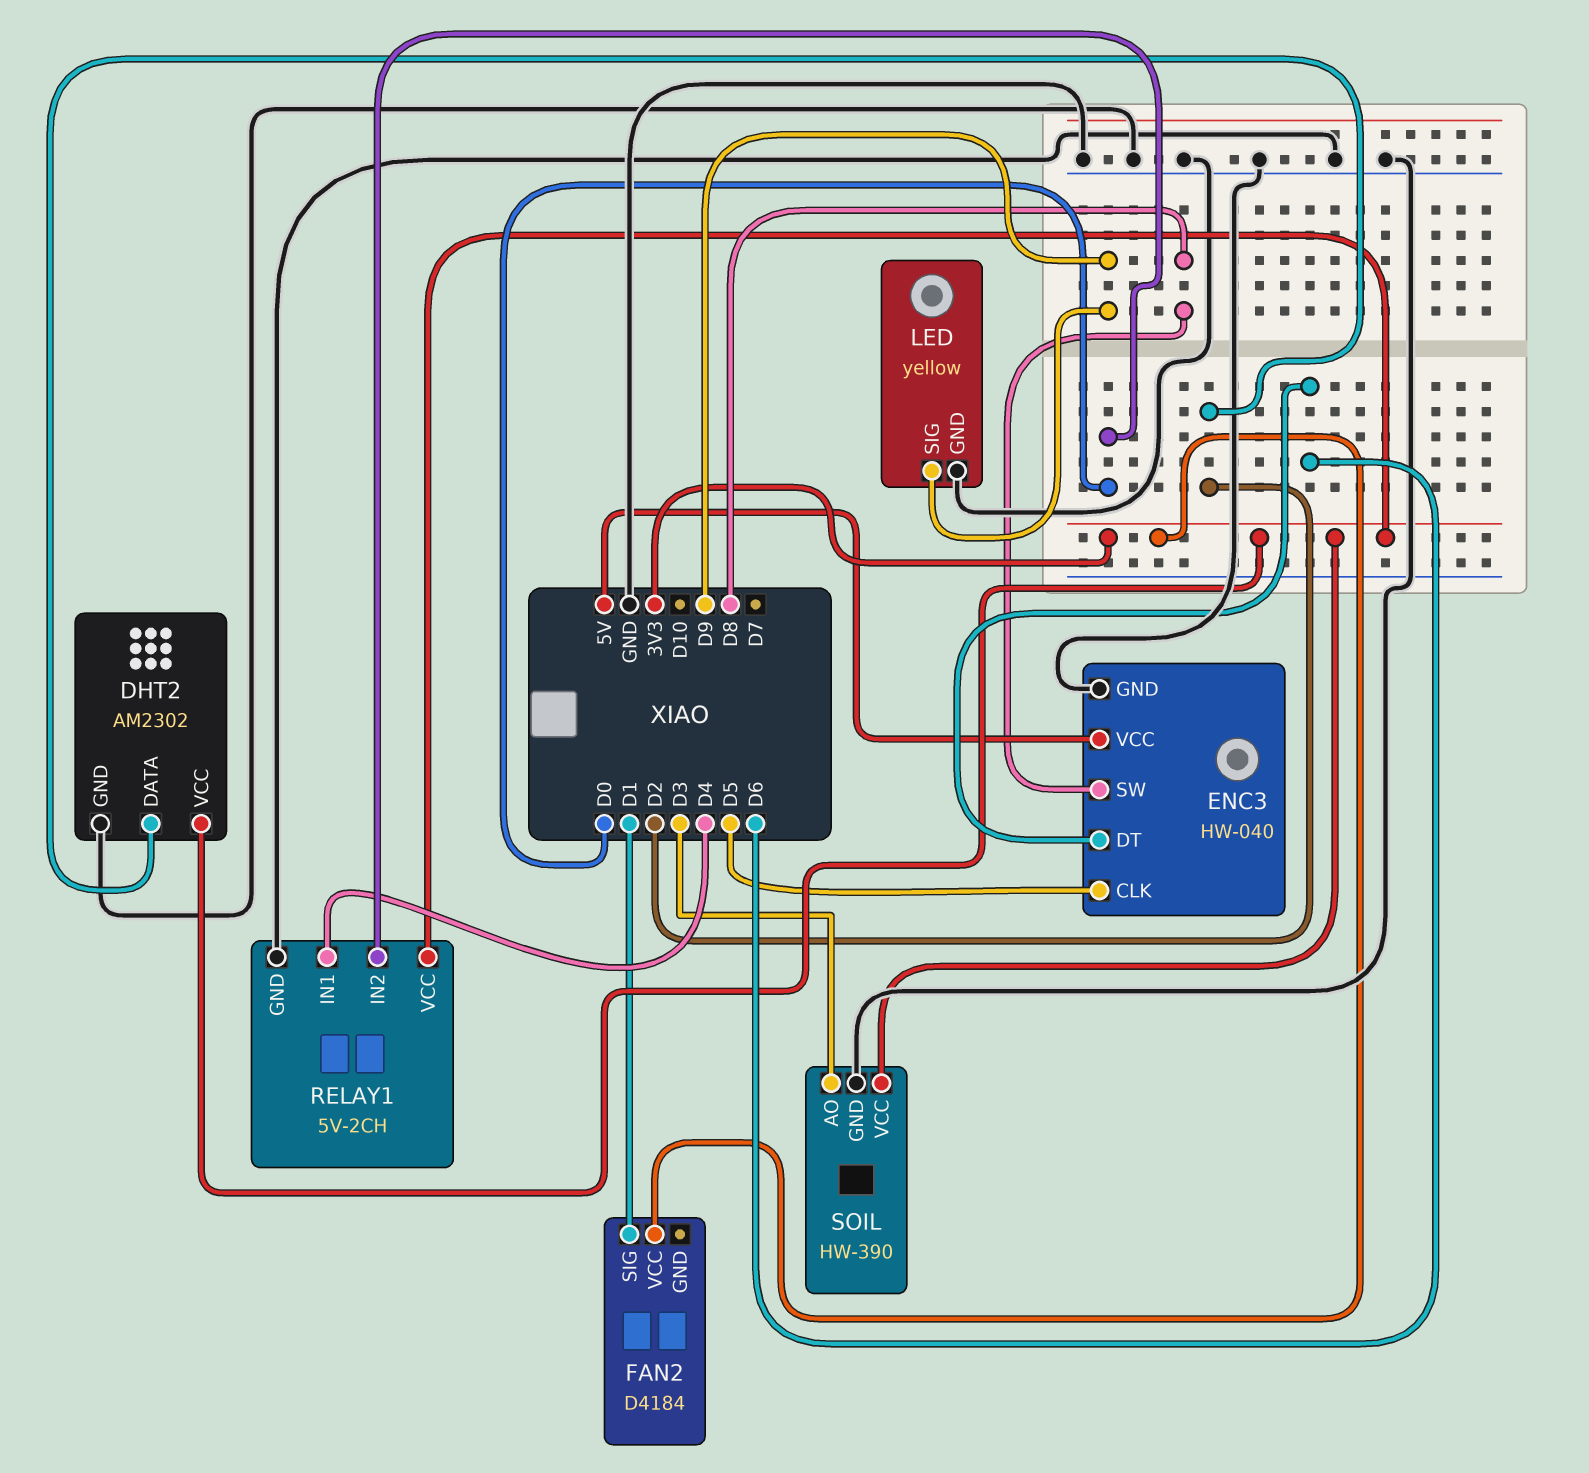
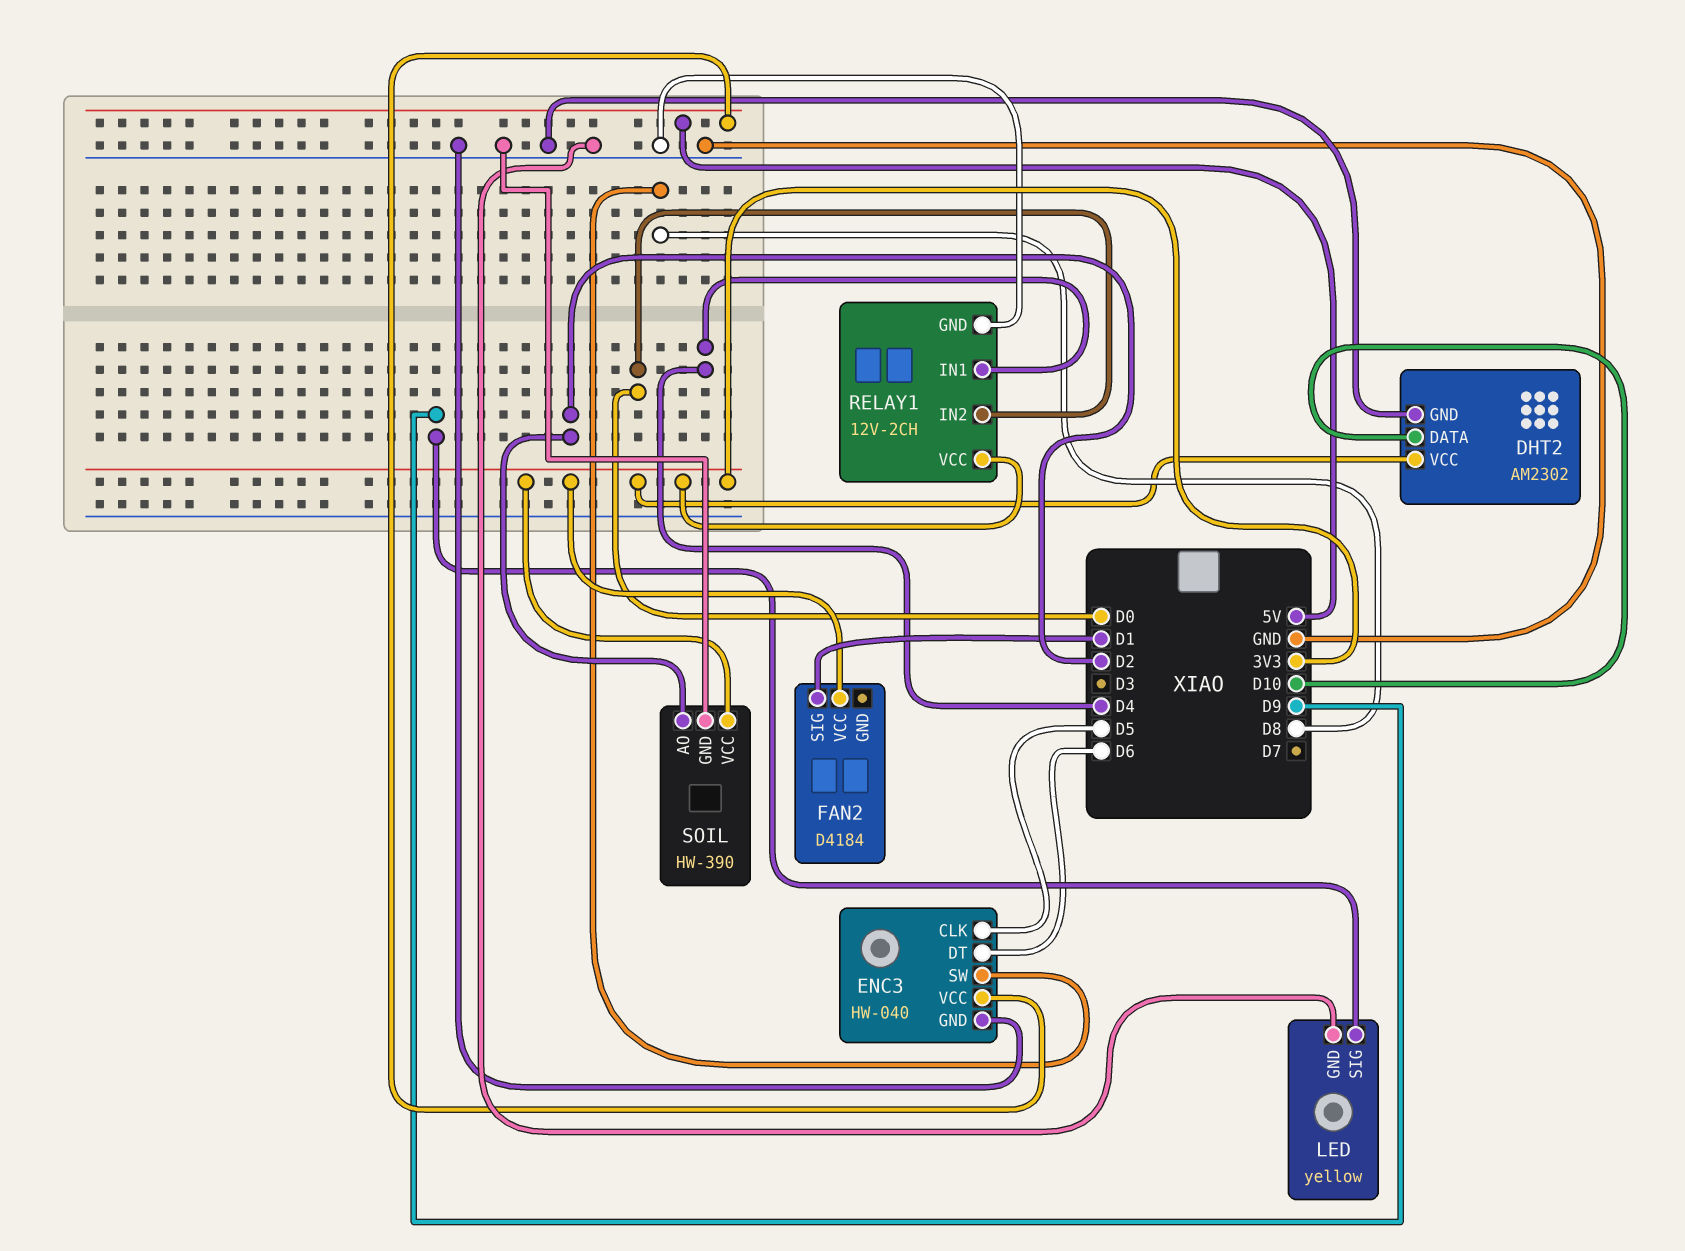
DHT2 pin DATA: D2 -> D10
RELAY1: 5V-2CH -> 12V-2CH
SOIL pin AO: D3 -> D2

